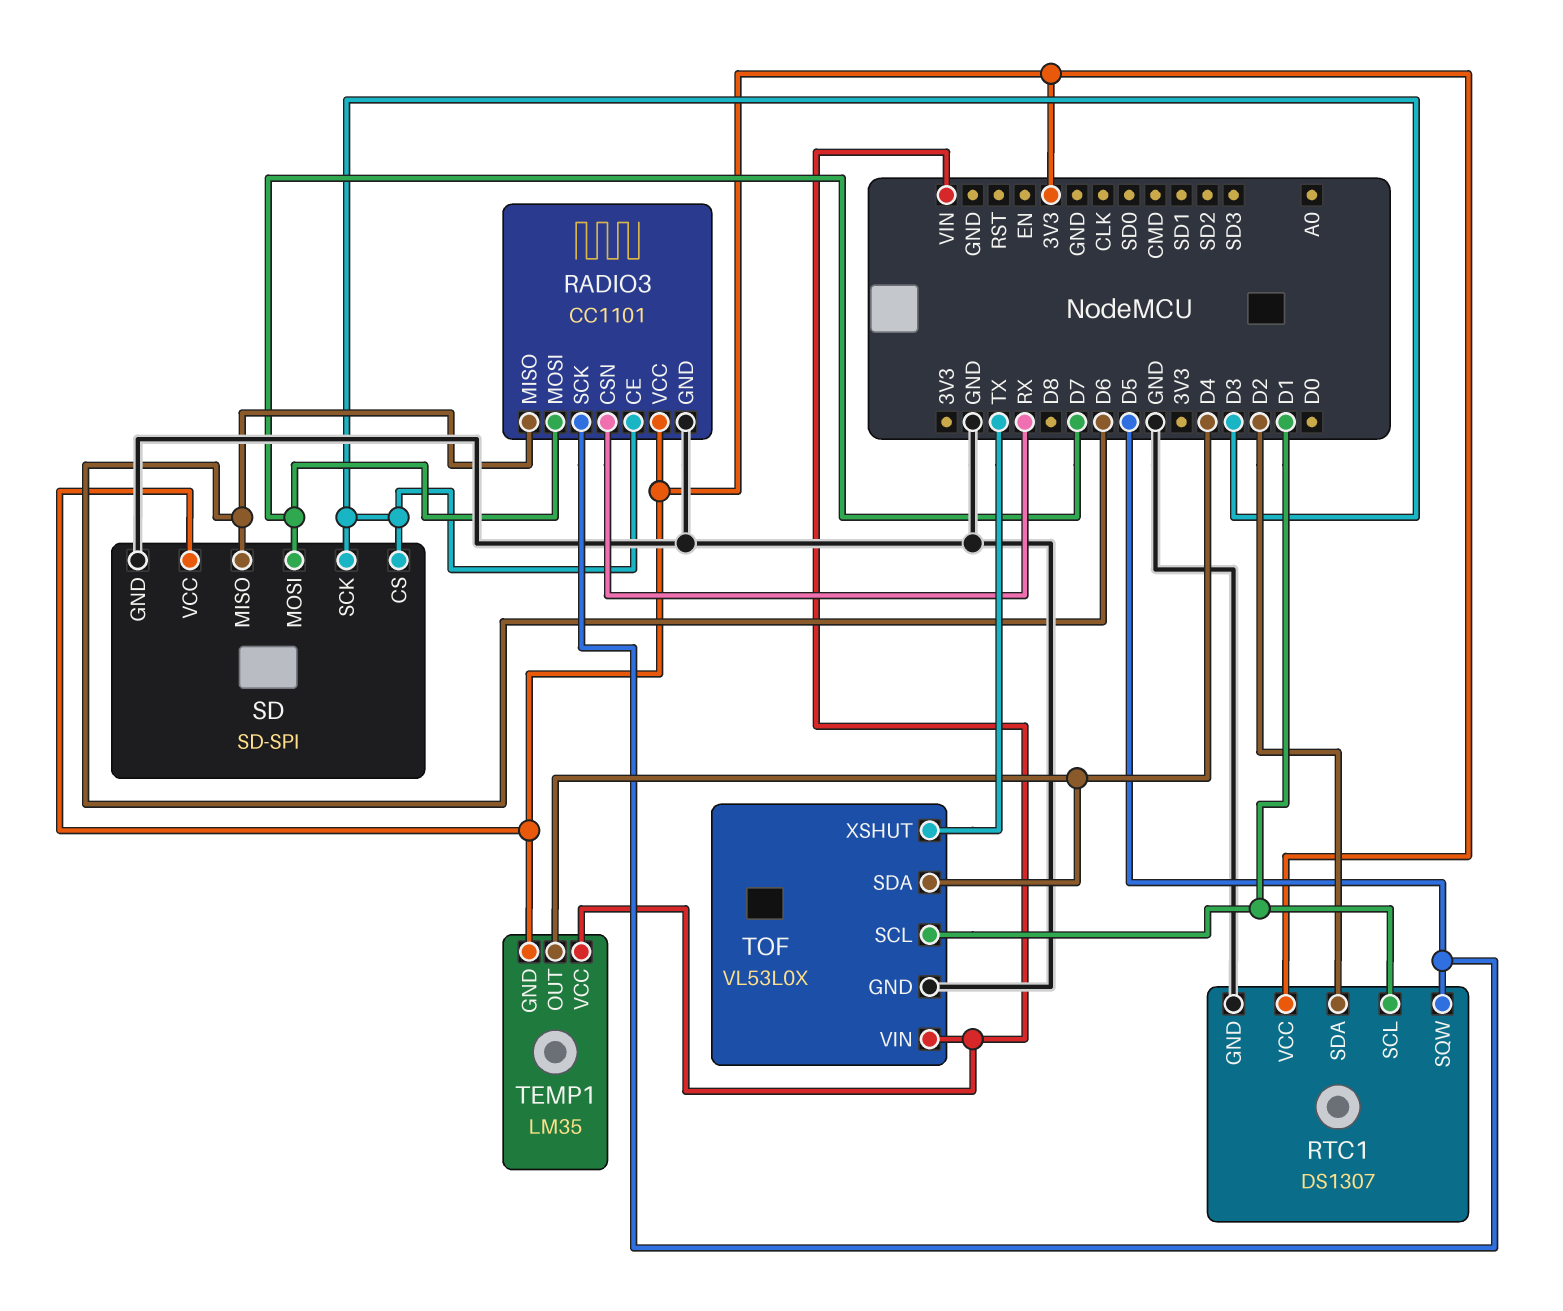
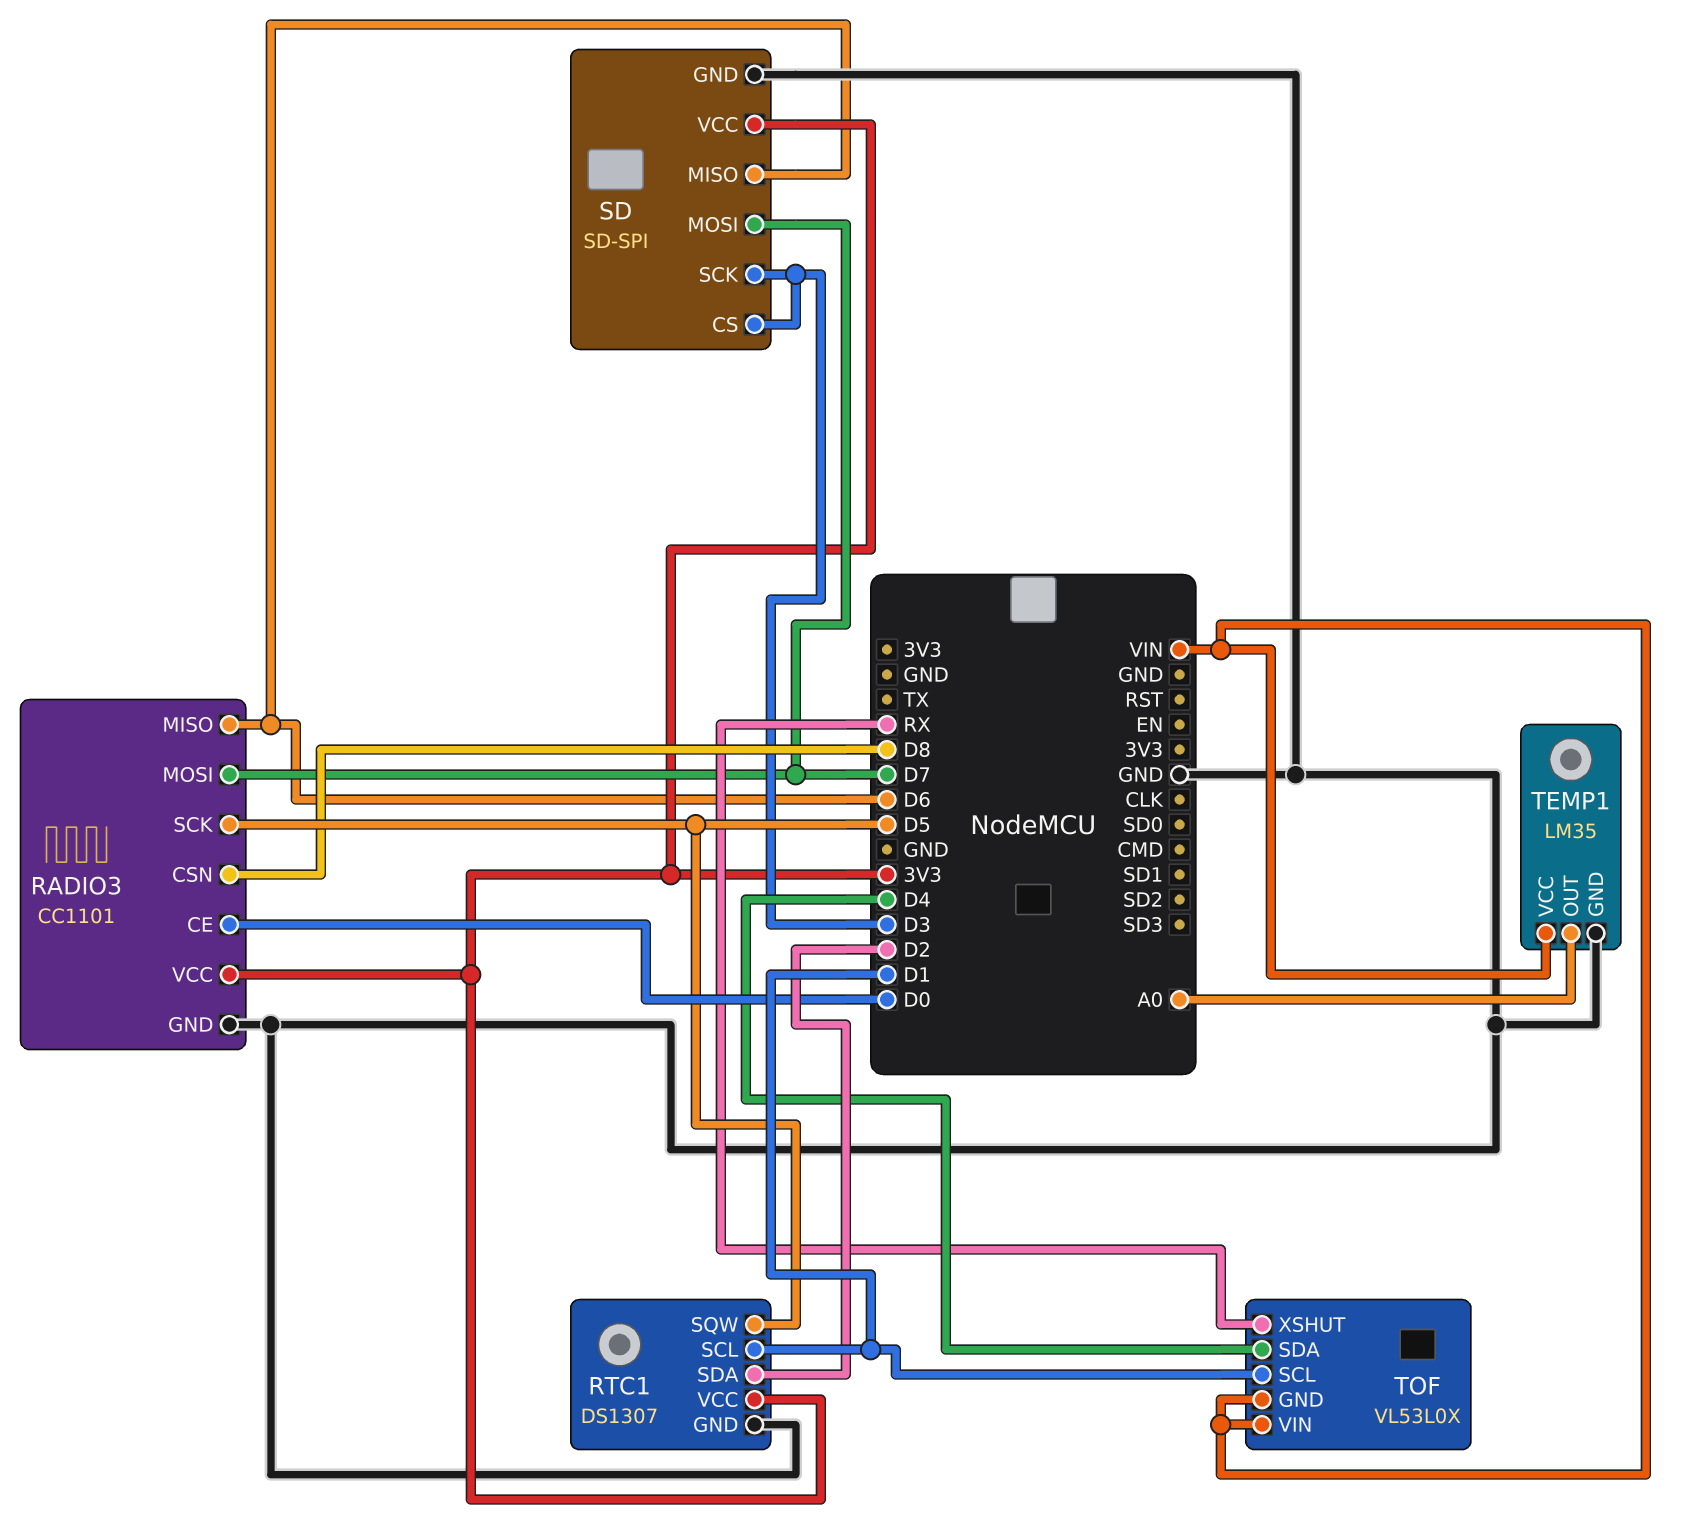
RADIO3 pin CE: D3 -> D0
RADIO3 pin CSN: RX -> D8
TEMP1 pin GND: 3V3 -> GND
TEMP1 pin OUT: D4 -> A0
TOF pin GND: GND -> VIN
TOF pin XSHUT: TX -> RX

